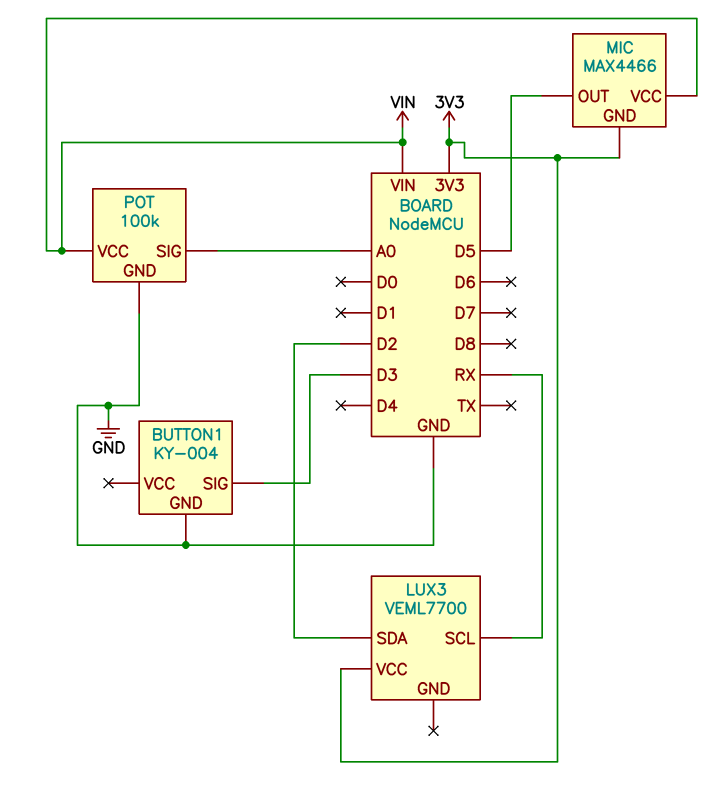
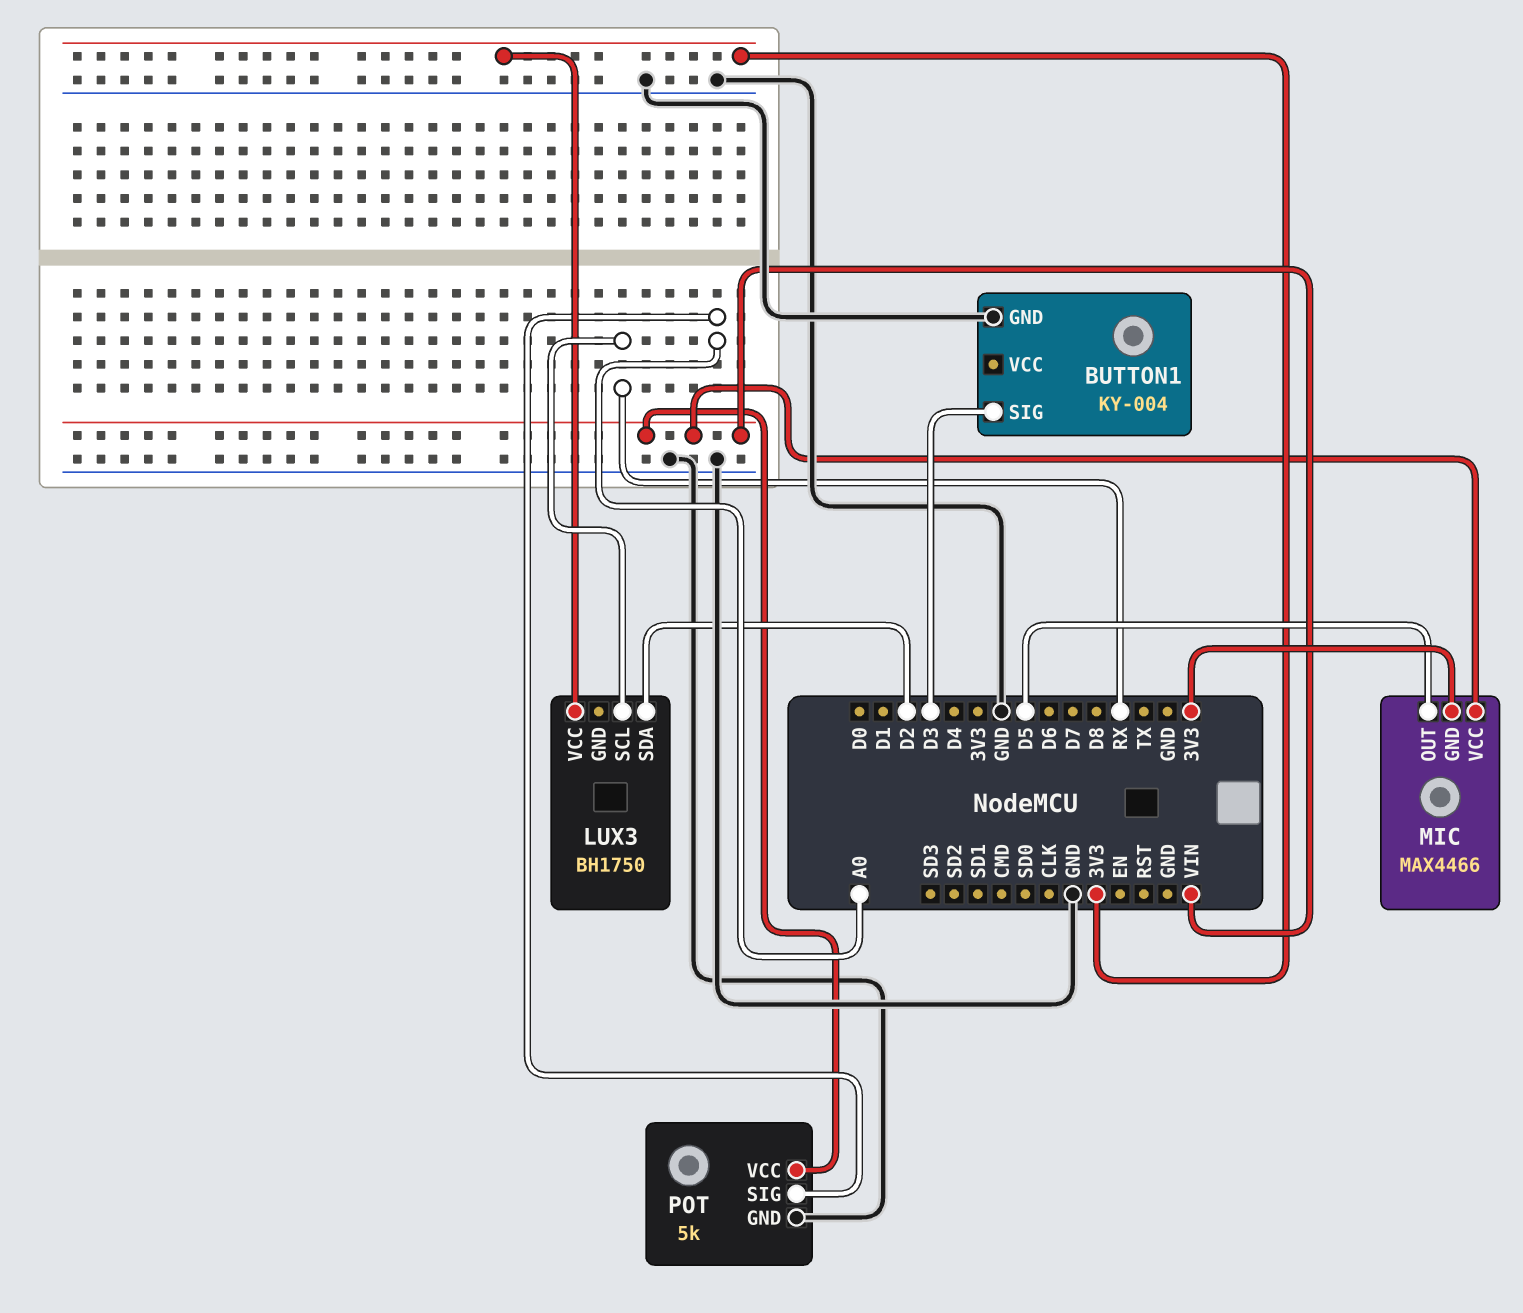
LUX3: VEML7700 -> BH1750
POT: 100k -> 5k

